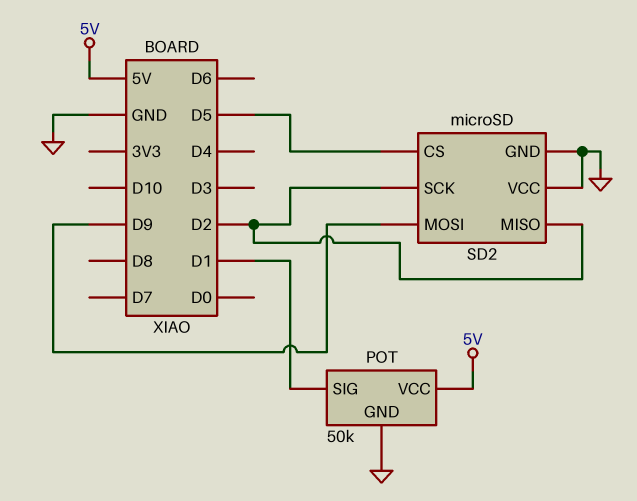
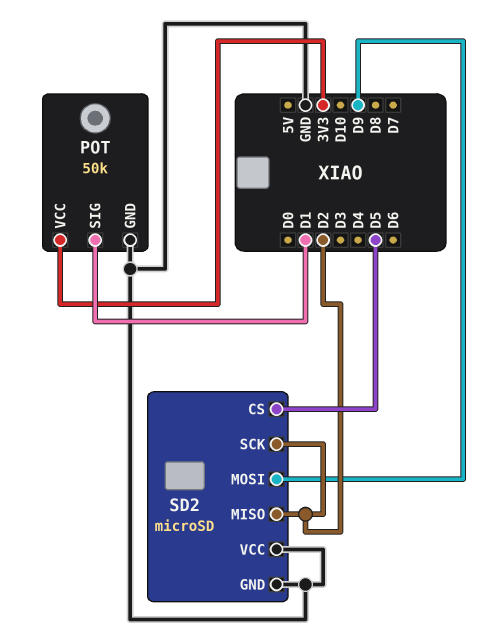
POT pin VCC: 5V -> 3V3

